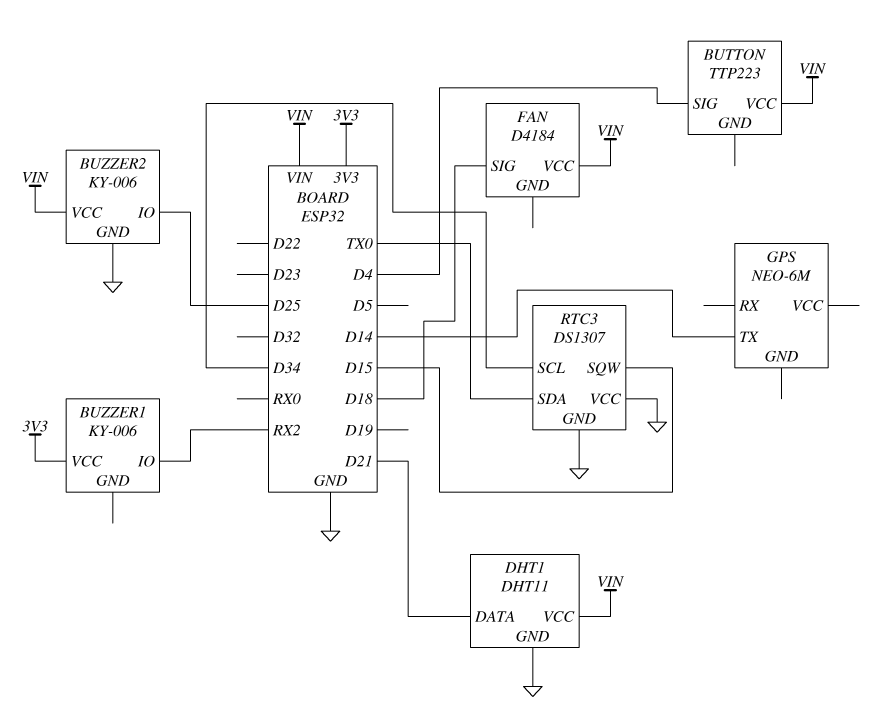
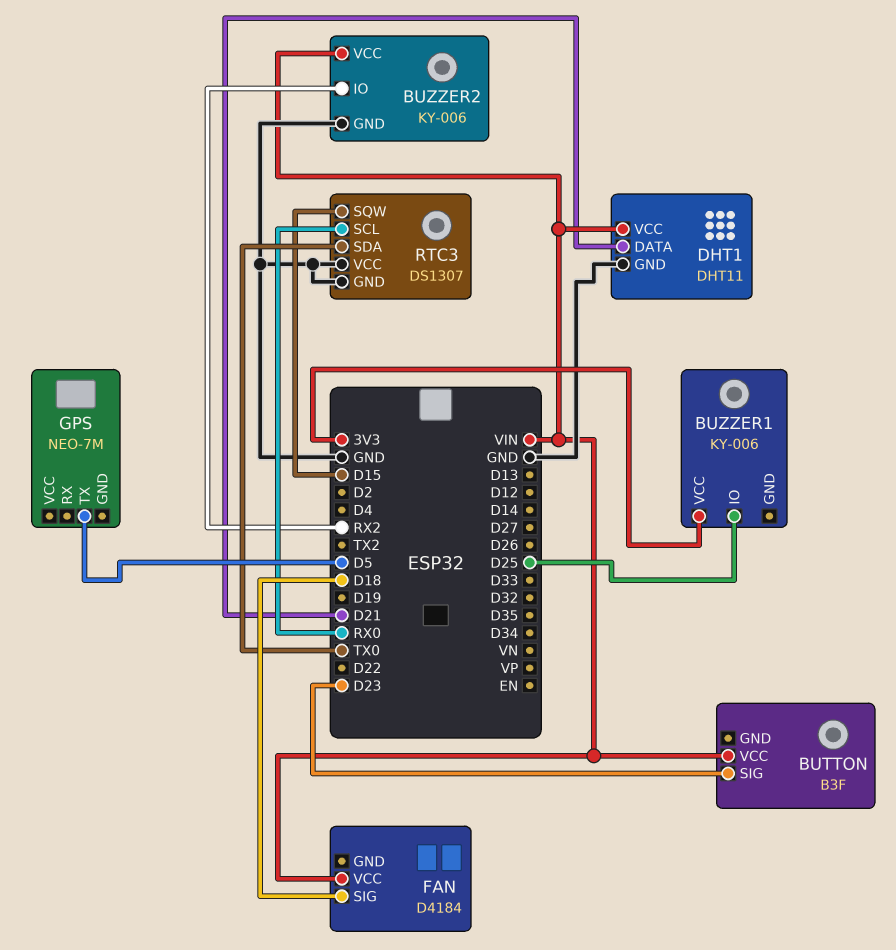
BUTTON: TTP223 -> B3F
BUTTON pin SIG: D4 -> D23
BUZZER1 pin IO: RX2 -> D25
BUZZER2 pin IO: D25 -> RX2
GPS: NEO-6M -> NEO-7M
GPS pin TX: D14 -> D5
RTC3 pin SCL: D34 -> RX0

